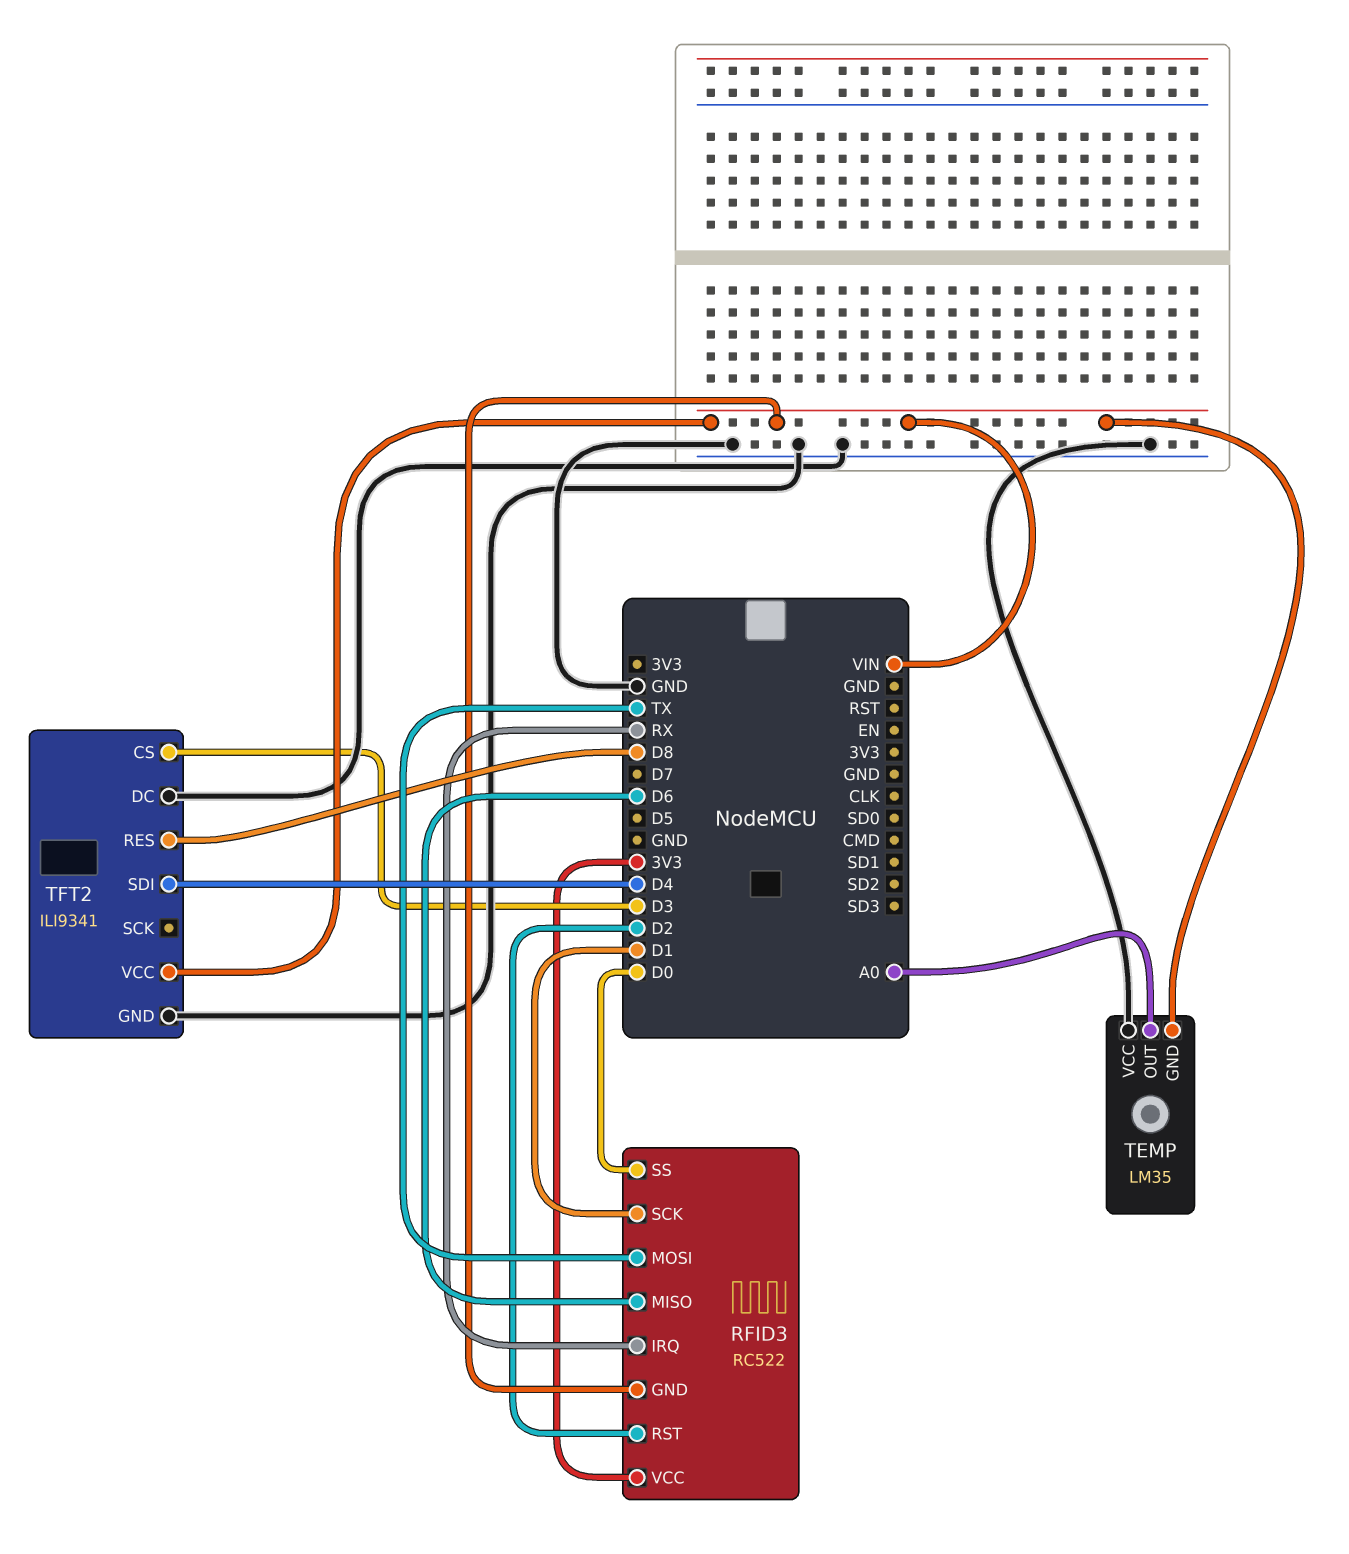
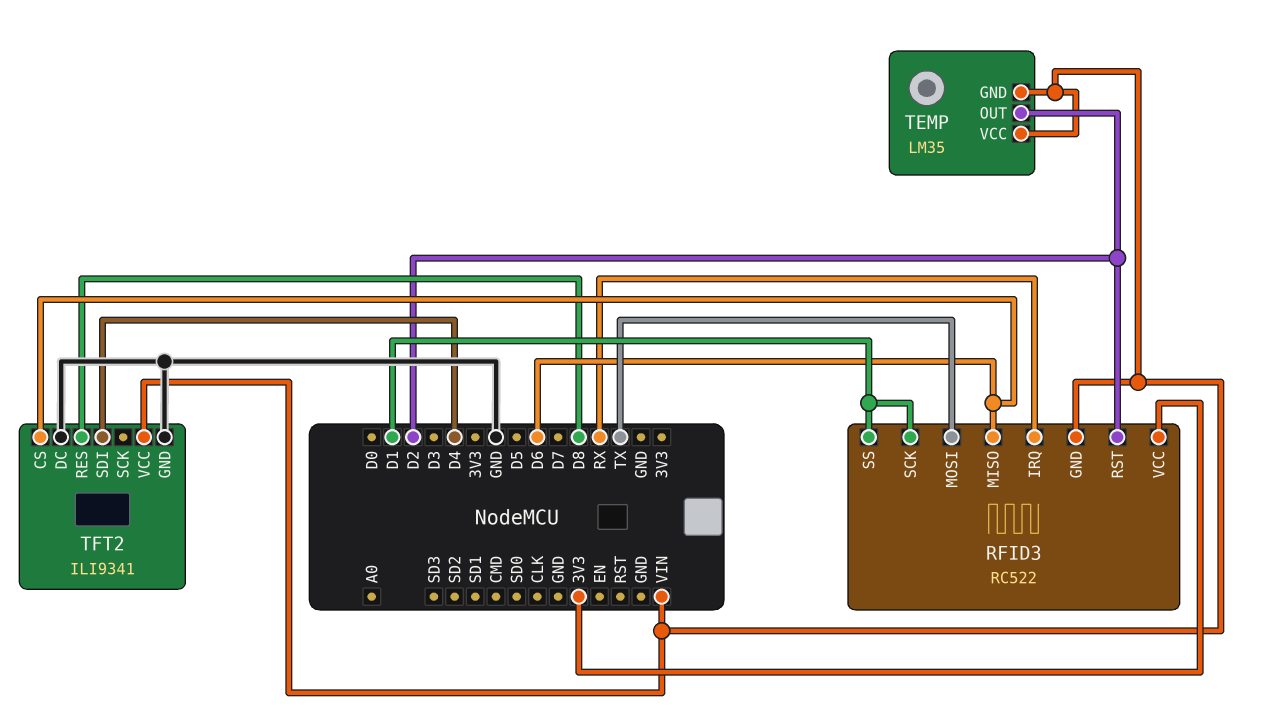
RFID3 pin SS: D0 -> D1
TEMP pin OUT: A0 -> D2
TEMP pin VCC: GND -> VIN
TFT2 pin CS: D3 -> D6

